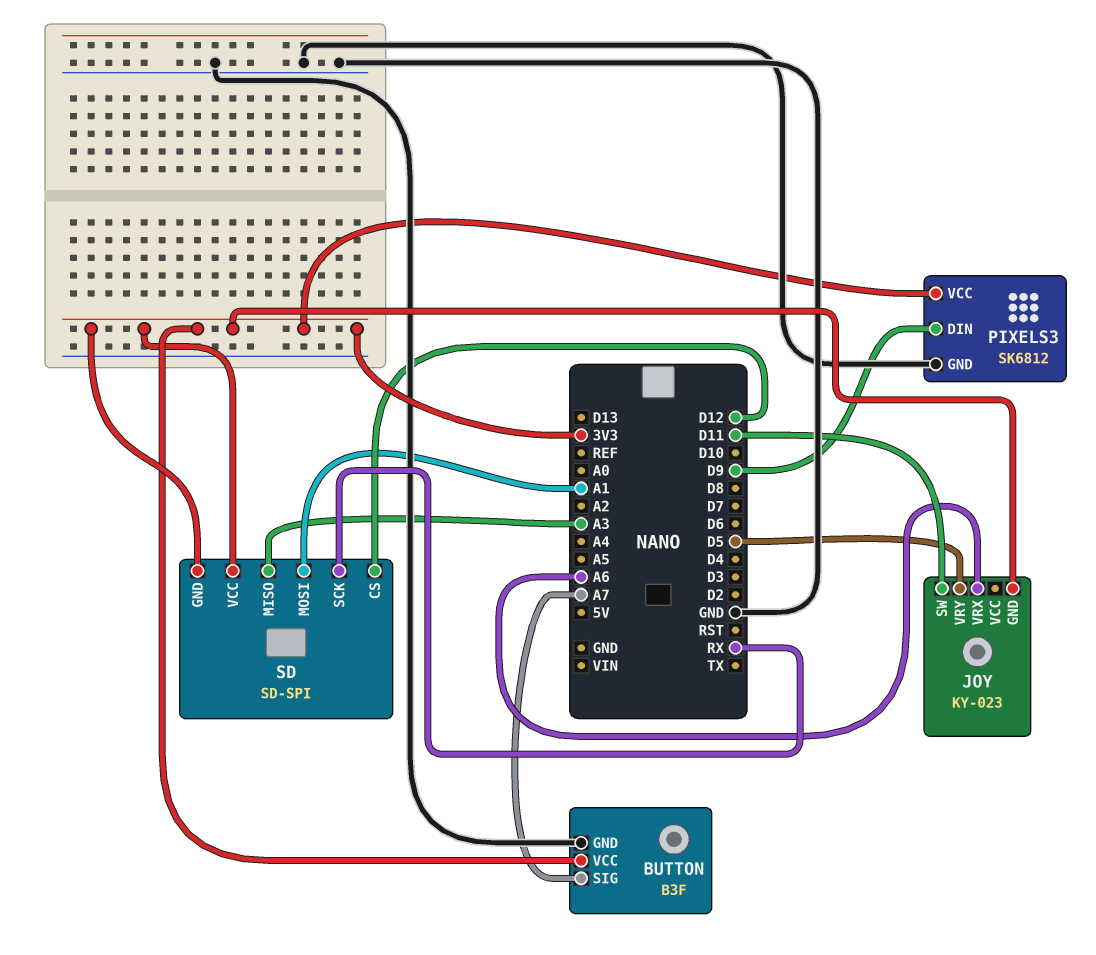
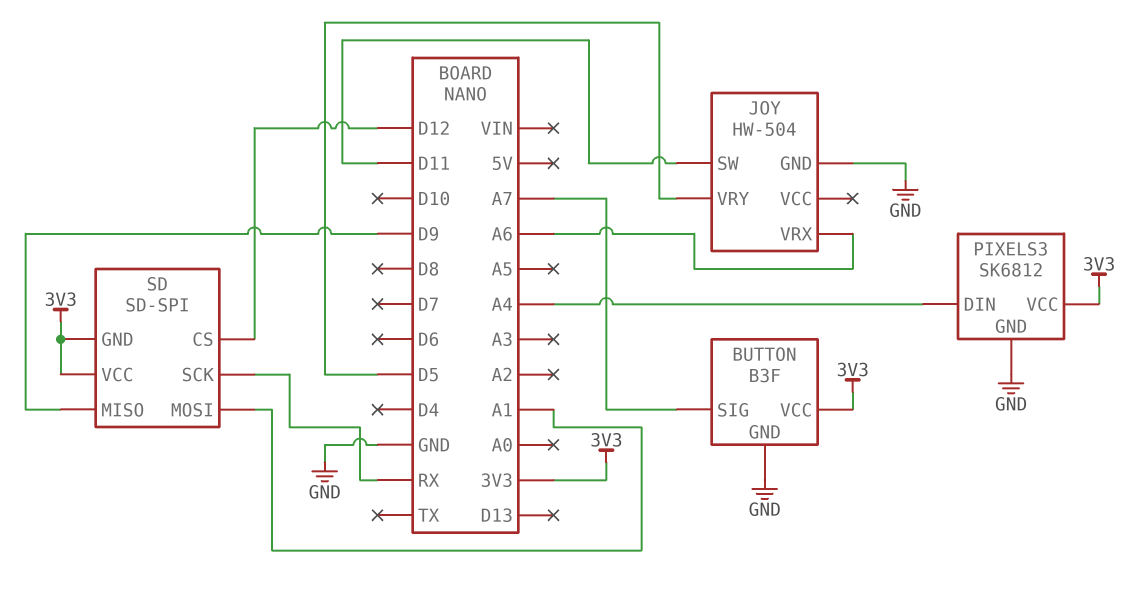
JOY: KY-023 -> HW-504
JOY pin GND: 3V3 -> GND
PIXELS3 pin DIN: D9 -> A4
SD pin MISO: A3 -> D9

